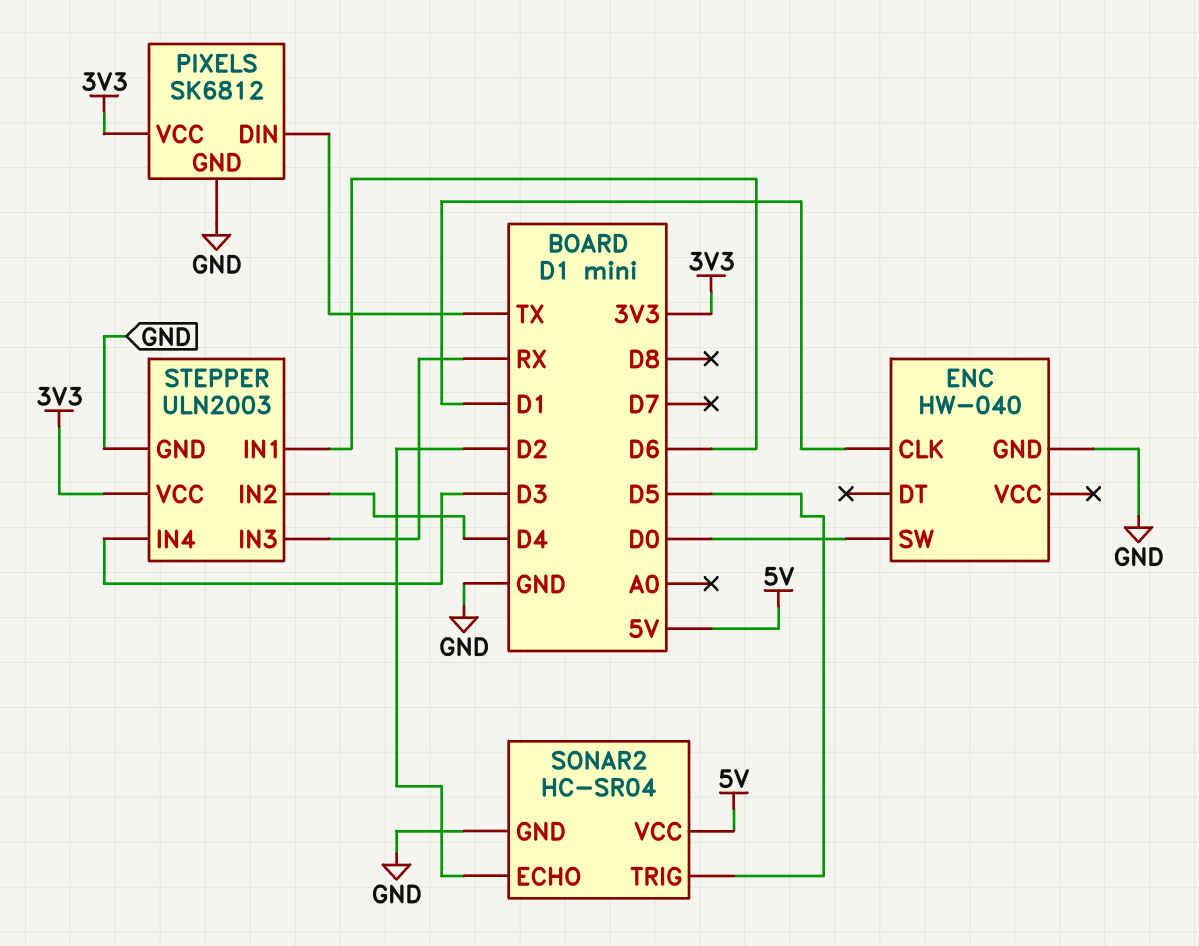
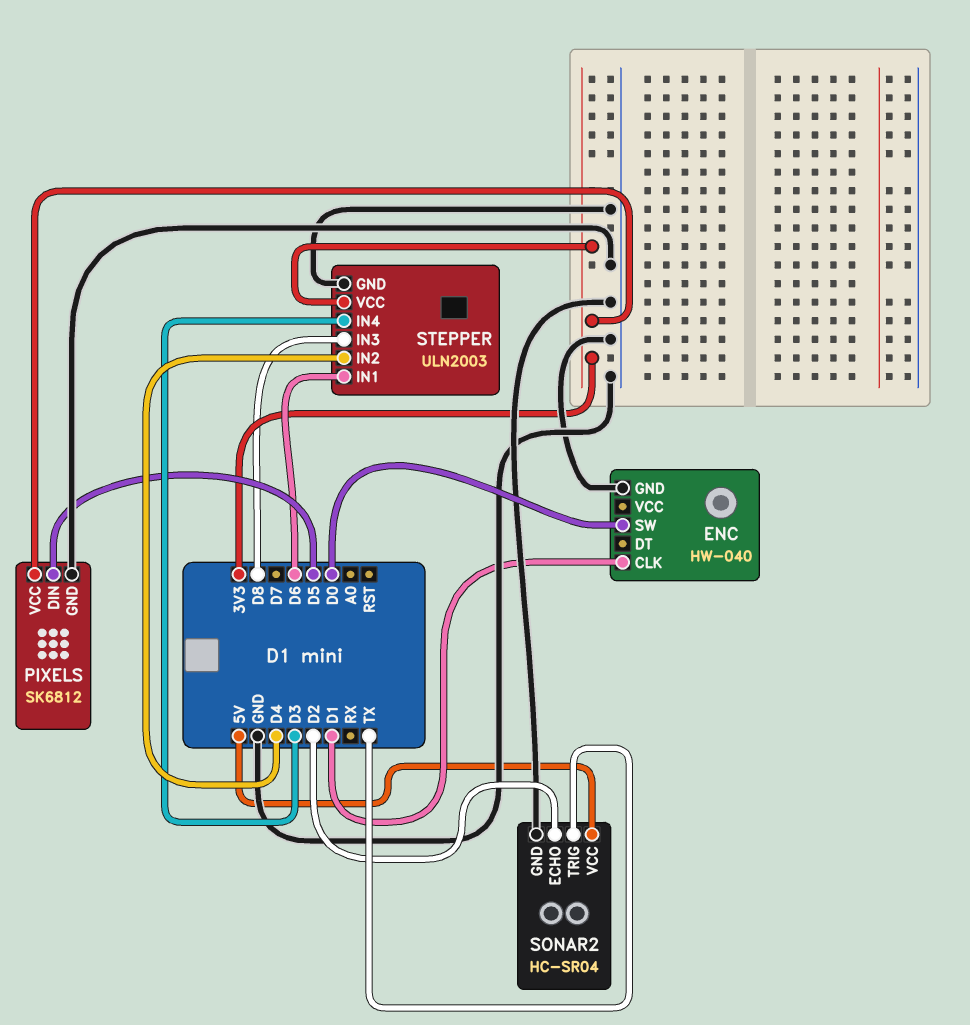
PIXELS pin DIN: TX -> D5
SONAR2 pin TRIG: D5 -> TX
STEPPER pin IN3: RX -> D8

